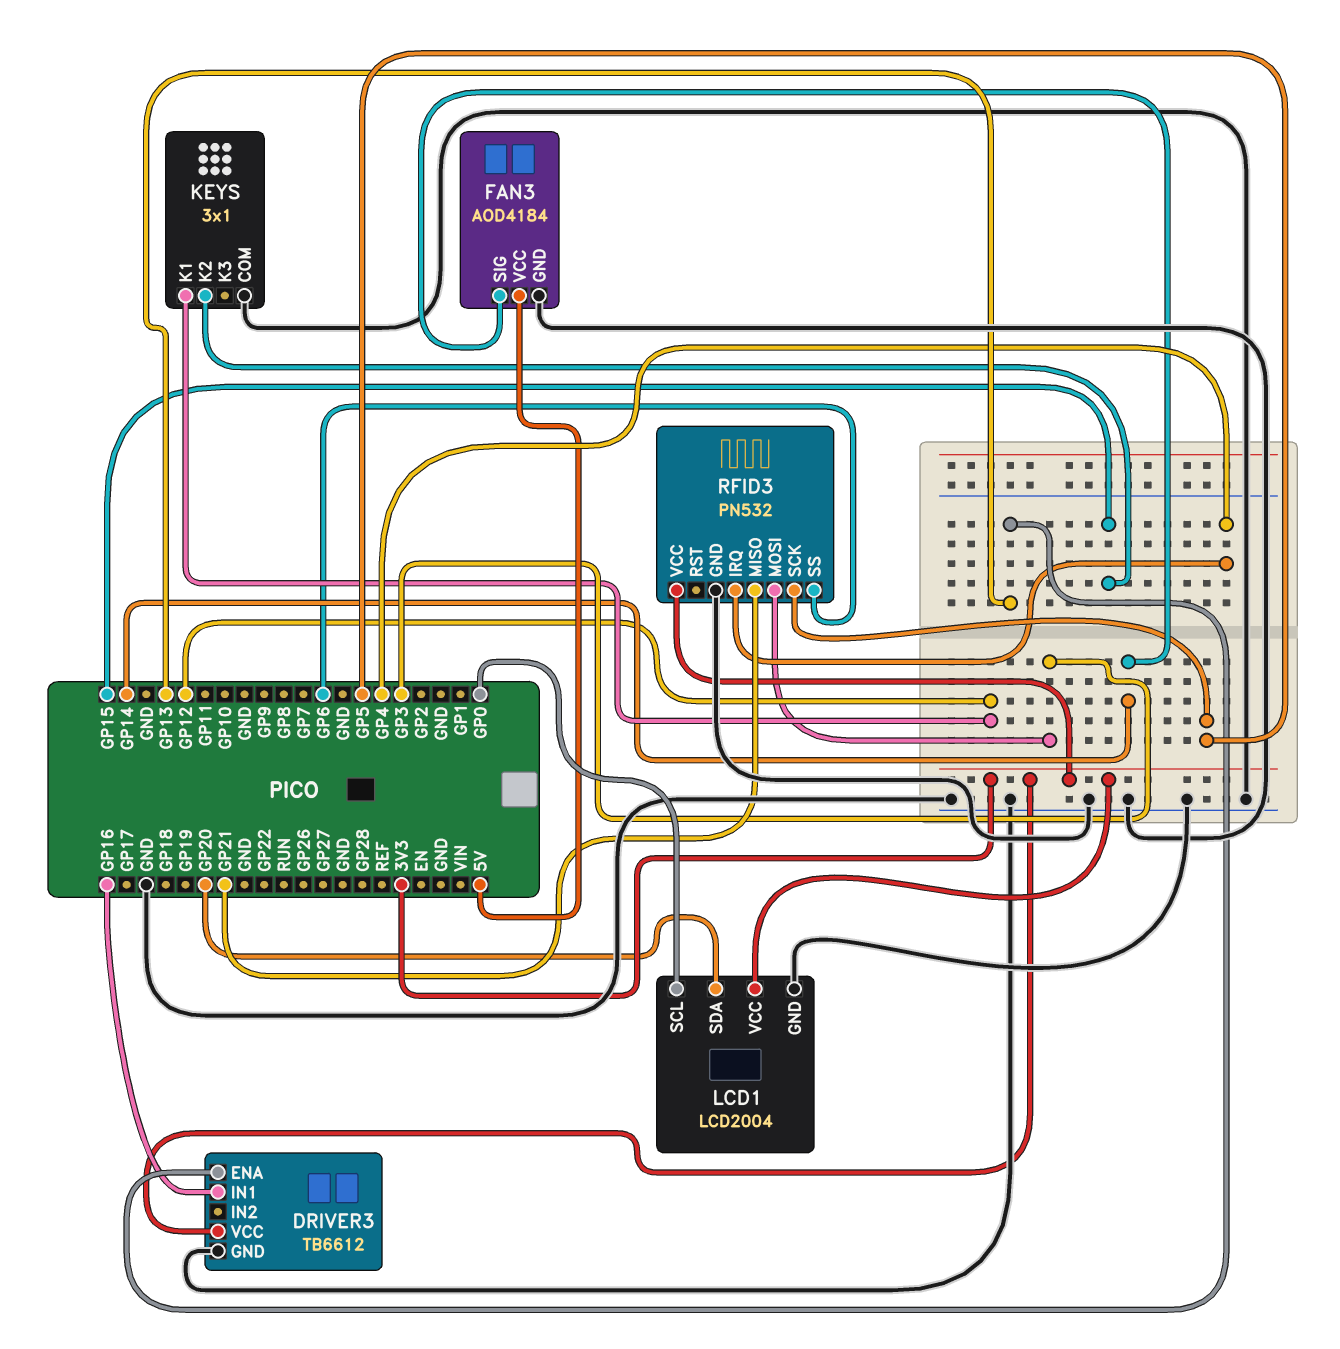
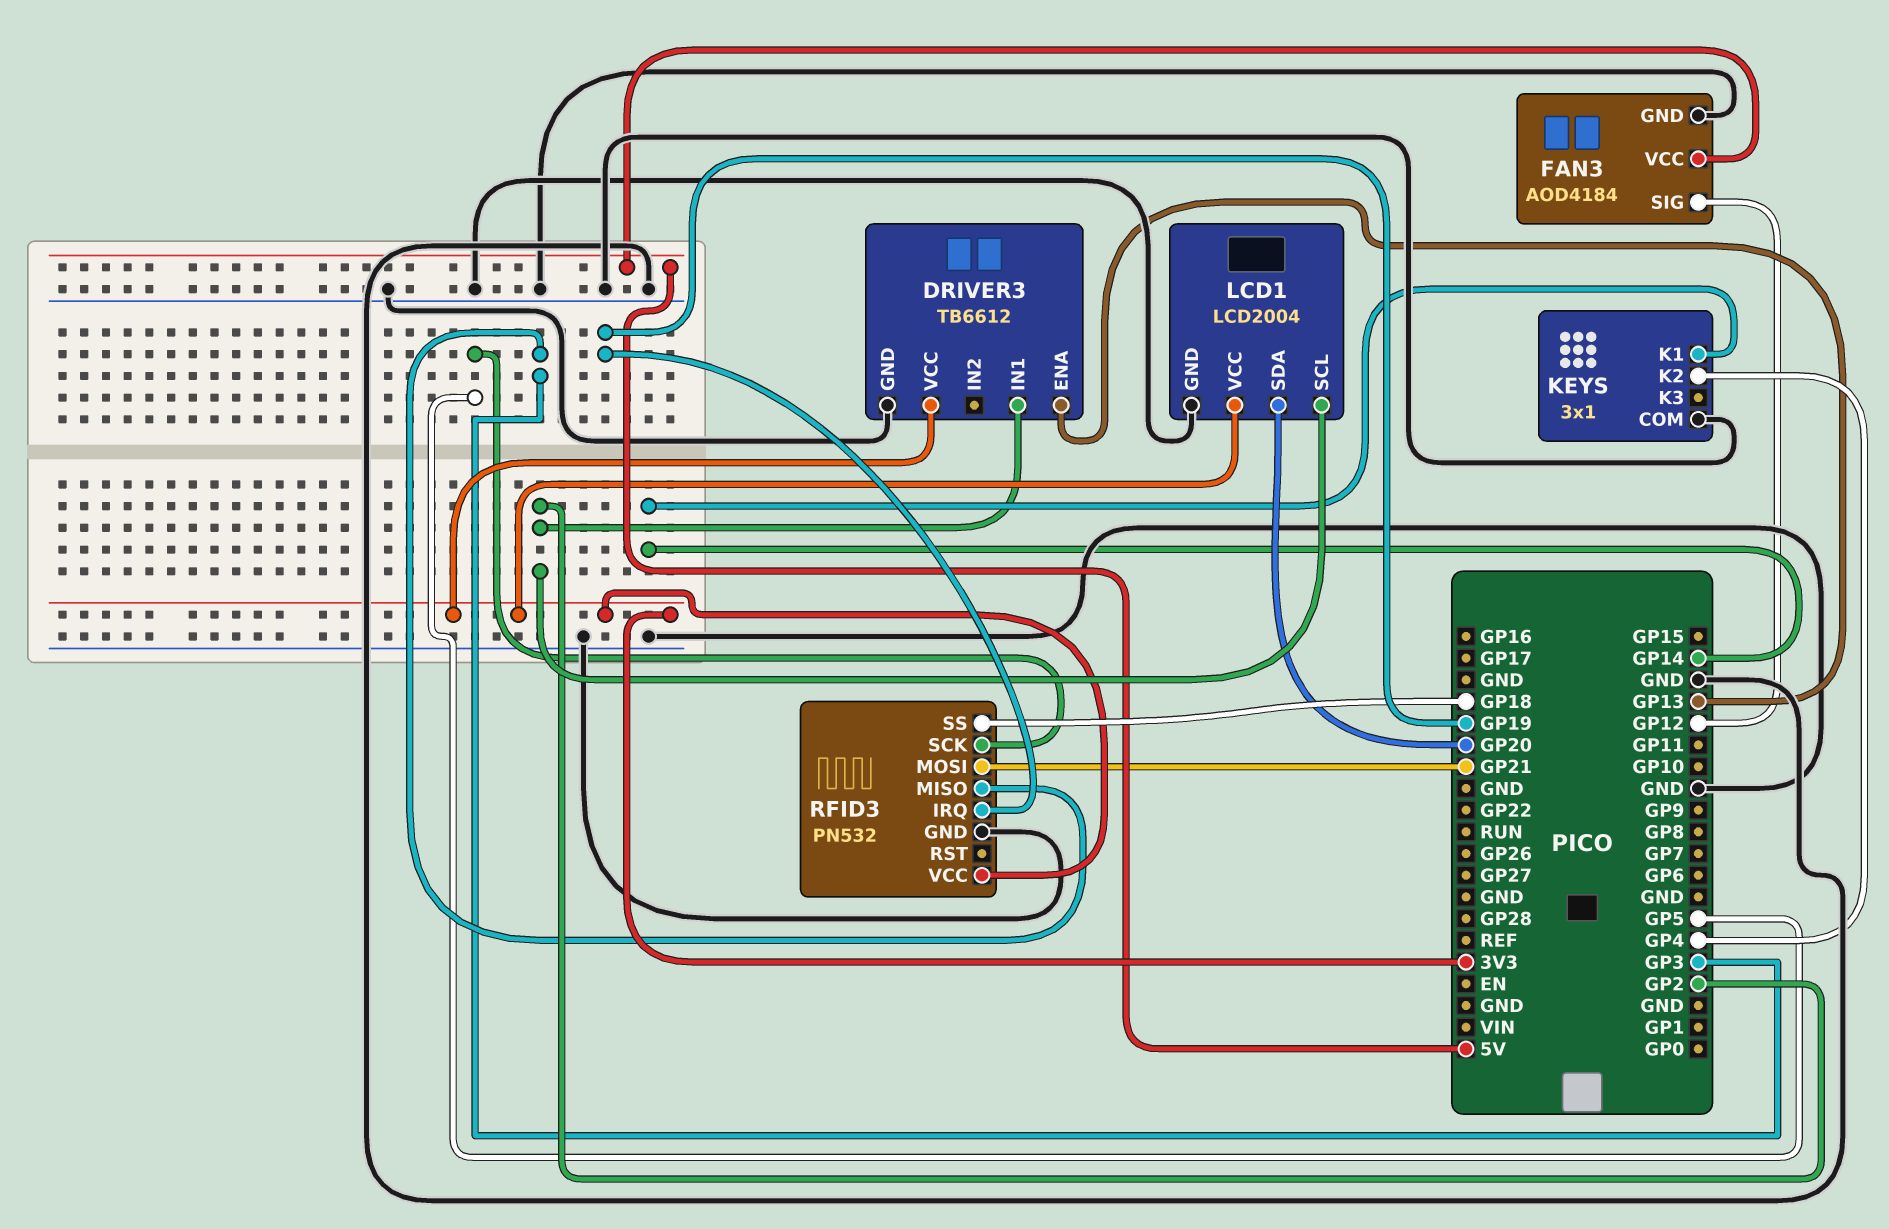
DRIVER3 pin IN1: GP16 -> GP2
FAN3 pin SIG: GP14 -> GP12
KEYS pin K1: GP12 -> GP14
KEYS pin K2: GP15 -> GP4
LCD1 pin SCL: GP0 -> GP2
RFID3 pin IRQ: GP4 -> GP19
RFID3 pin MISO: GP21 -> GP3
RFID3 pin MOSI: GP3 -> GP21
RFID3 pin SS: GP6 -> GP18

